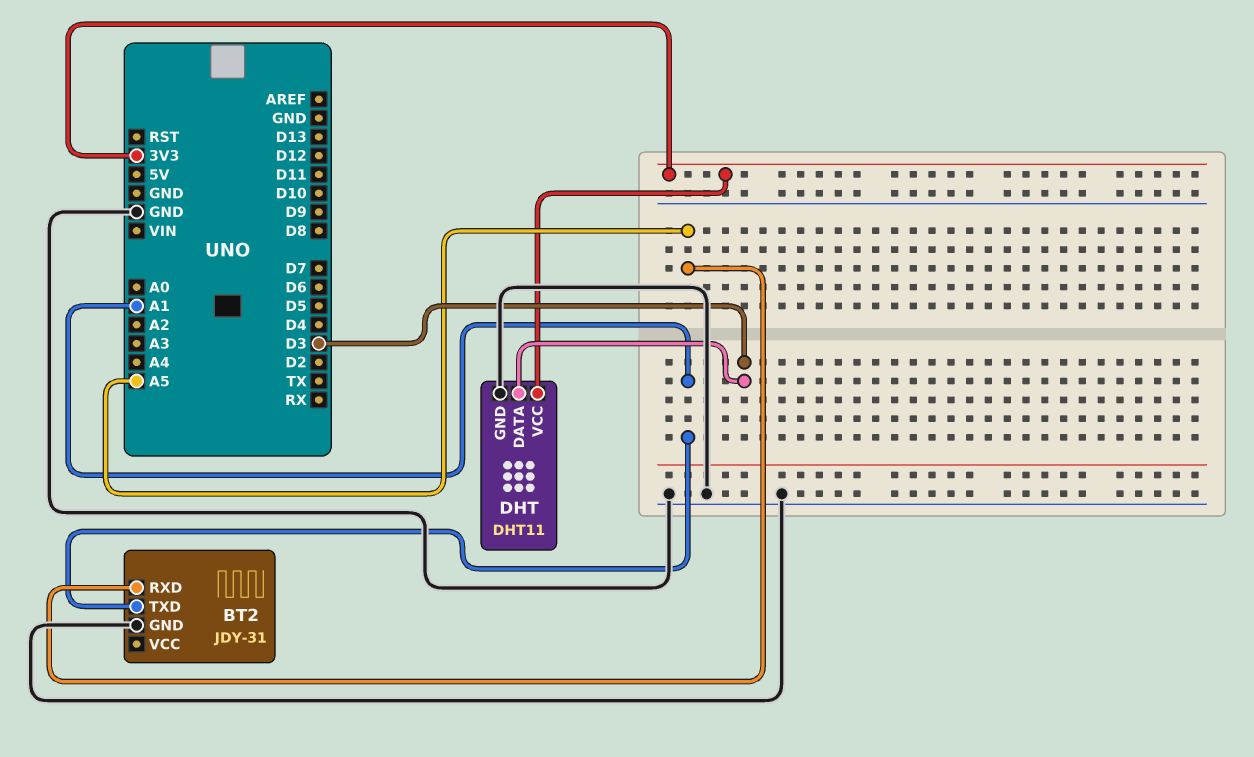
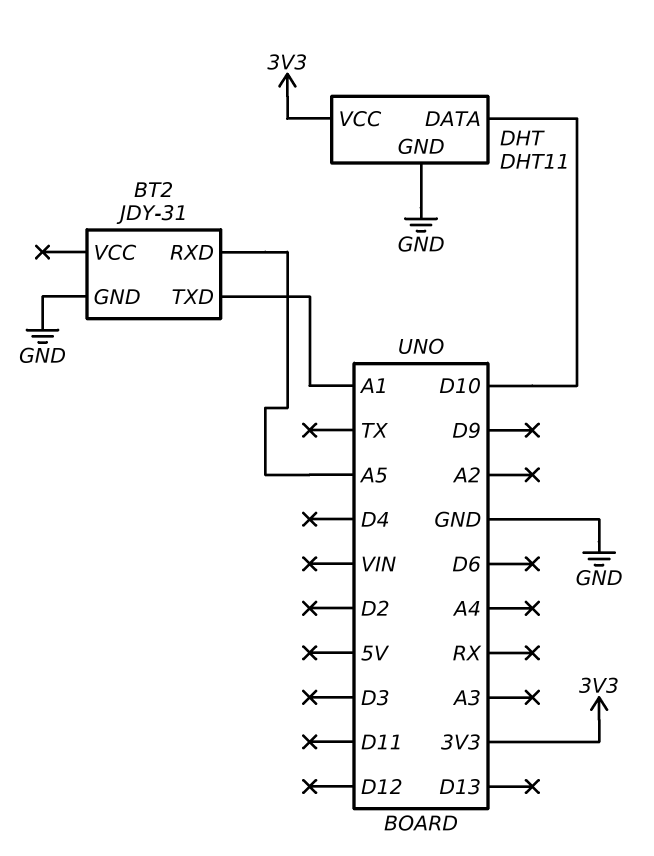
DHT pin DATA: D3 -> D10

